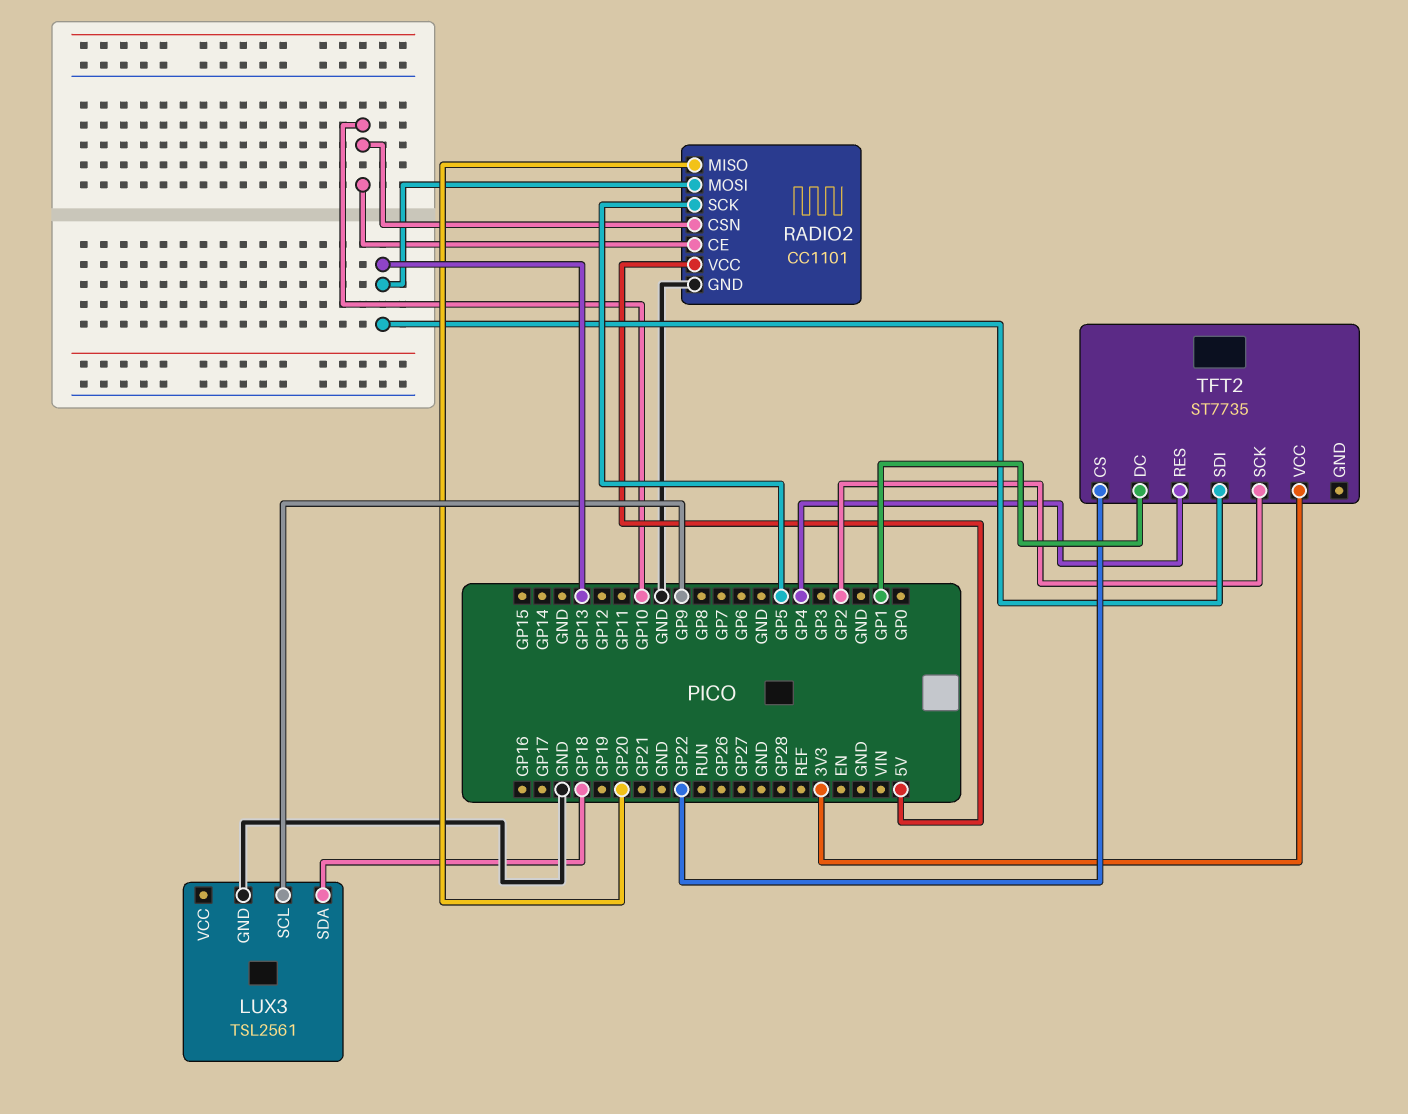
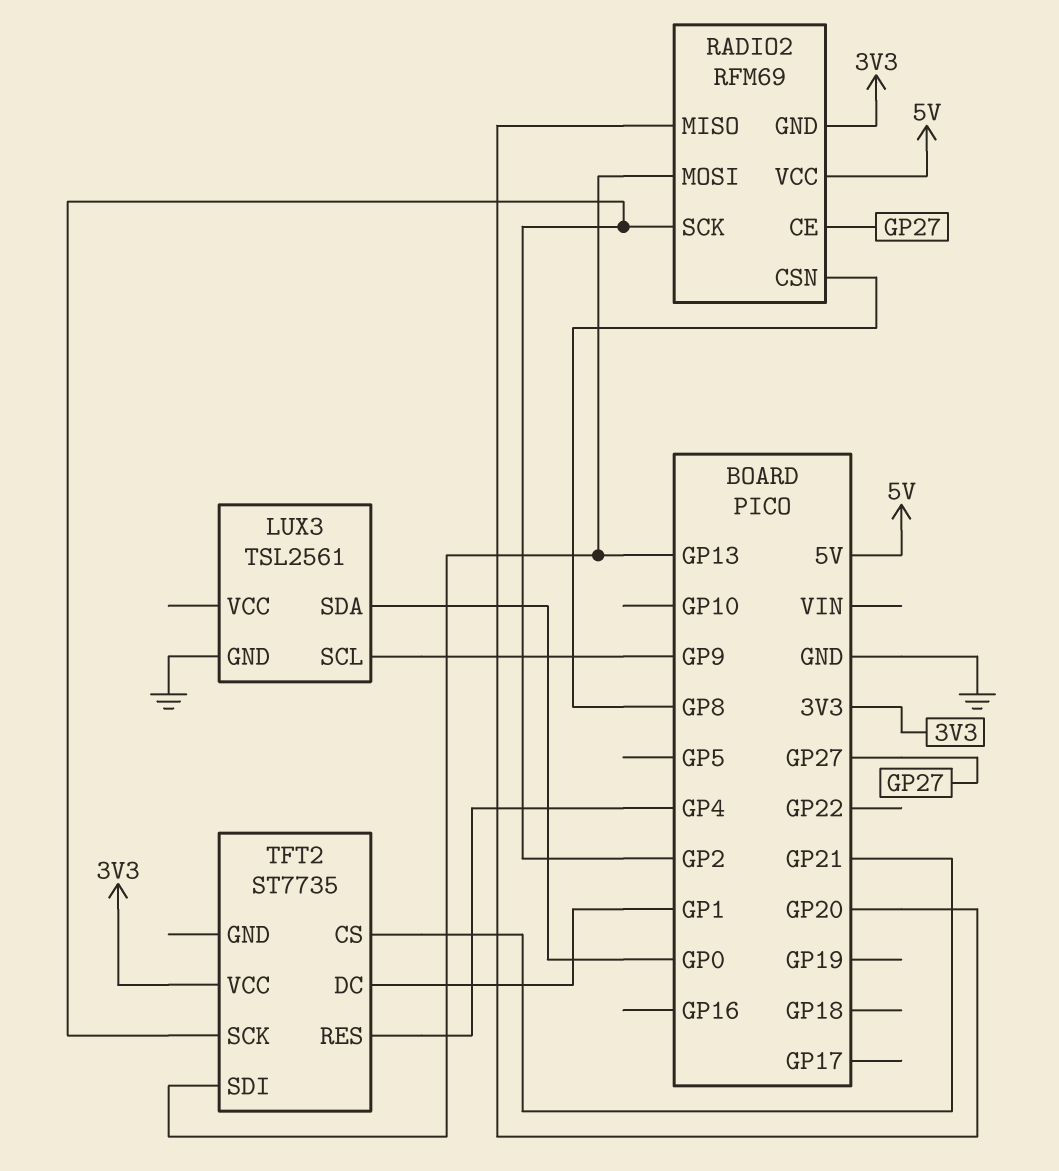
LUX3 pin SDA: GP18 -> GP0
RADIO2: CC1101 -> RFM69
RADIO2 pin CE: GP10 -> GP27
RADIO2 pin CSN: GP10 -> GP8
RADIO2 pin GND: GND -> 3V3
RADIO2 pin SCK: GP5 -> GP2
TFT2 pin CS: GP22 -> GP21

